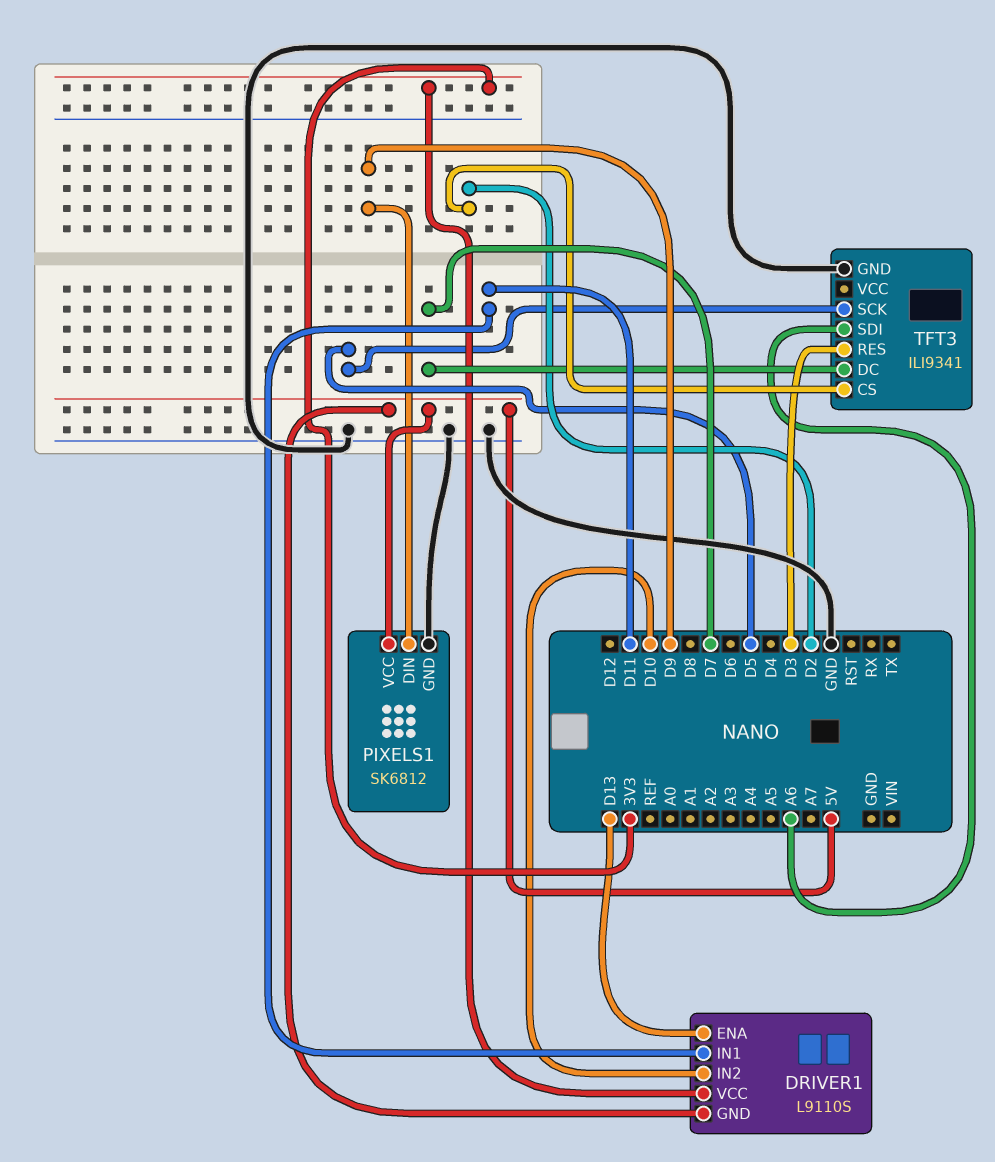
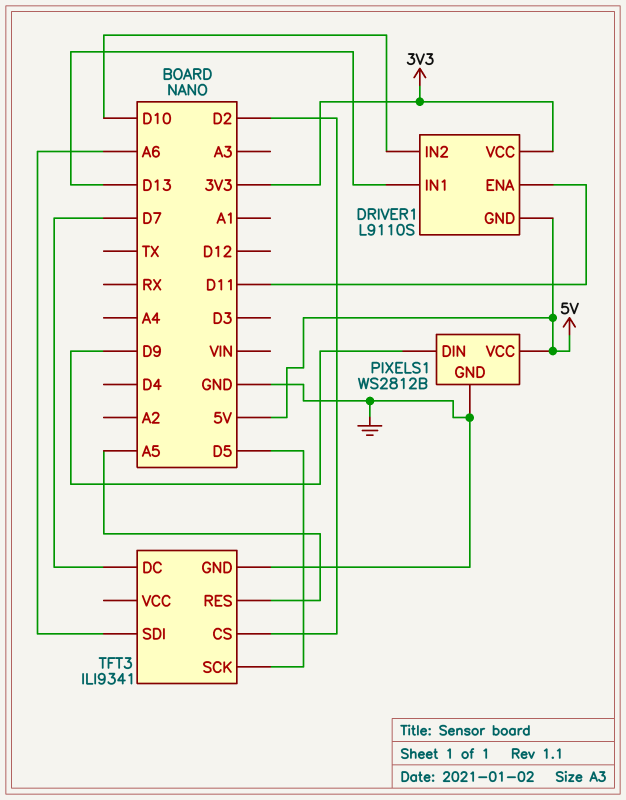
DRIVER1 pin ENA: D13 -> D11
DRIVER1 pin IN1: D11 -> D13
PIXELS1: SK6812 -> WS2812B
TFT3 pin RES: D3 -> A5

